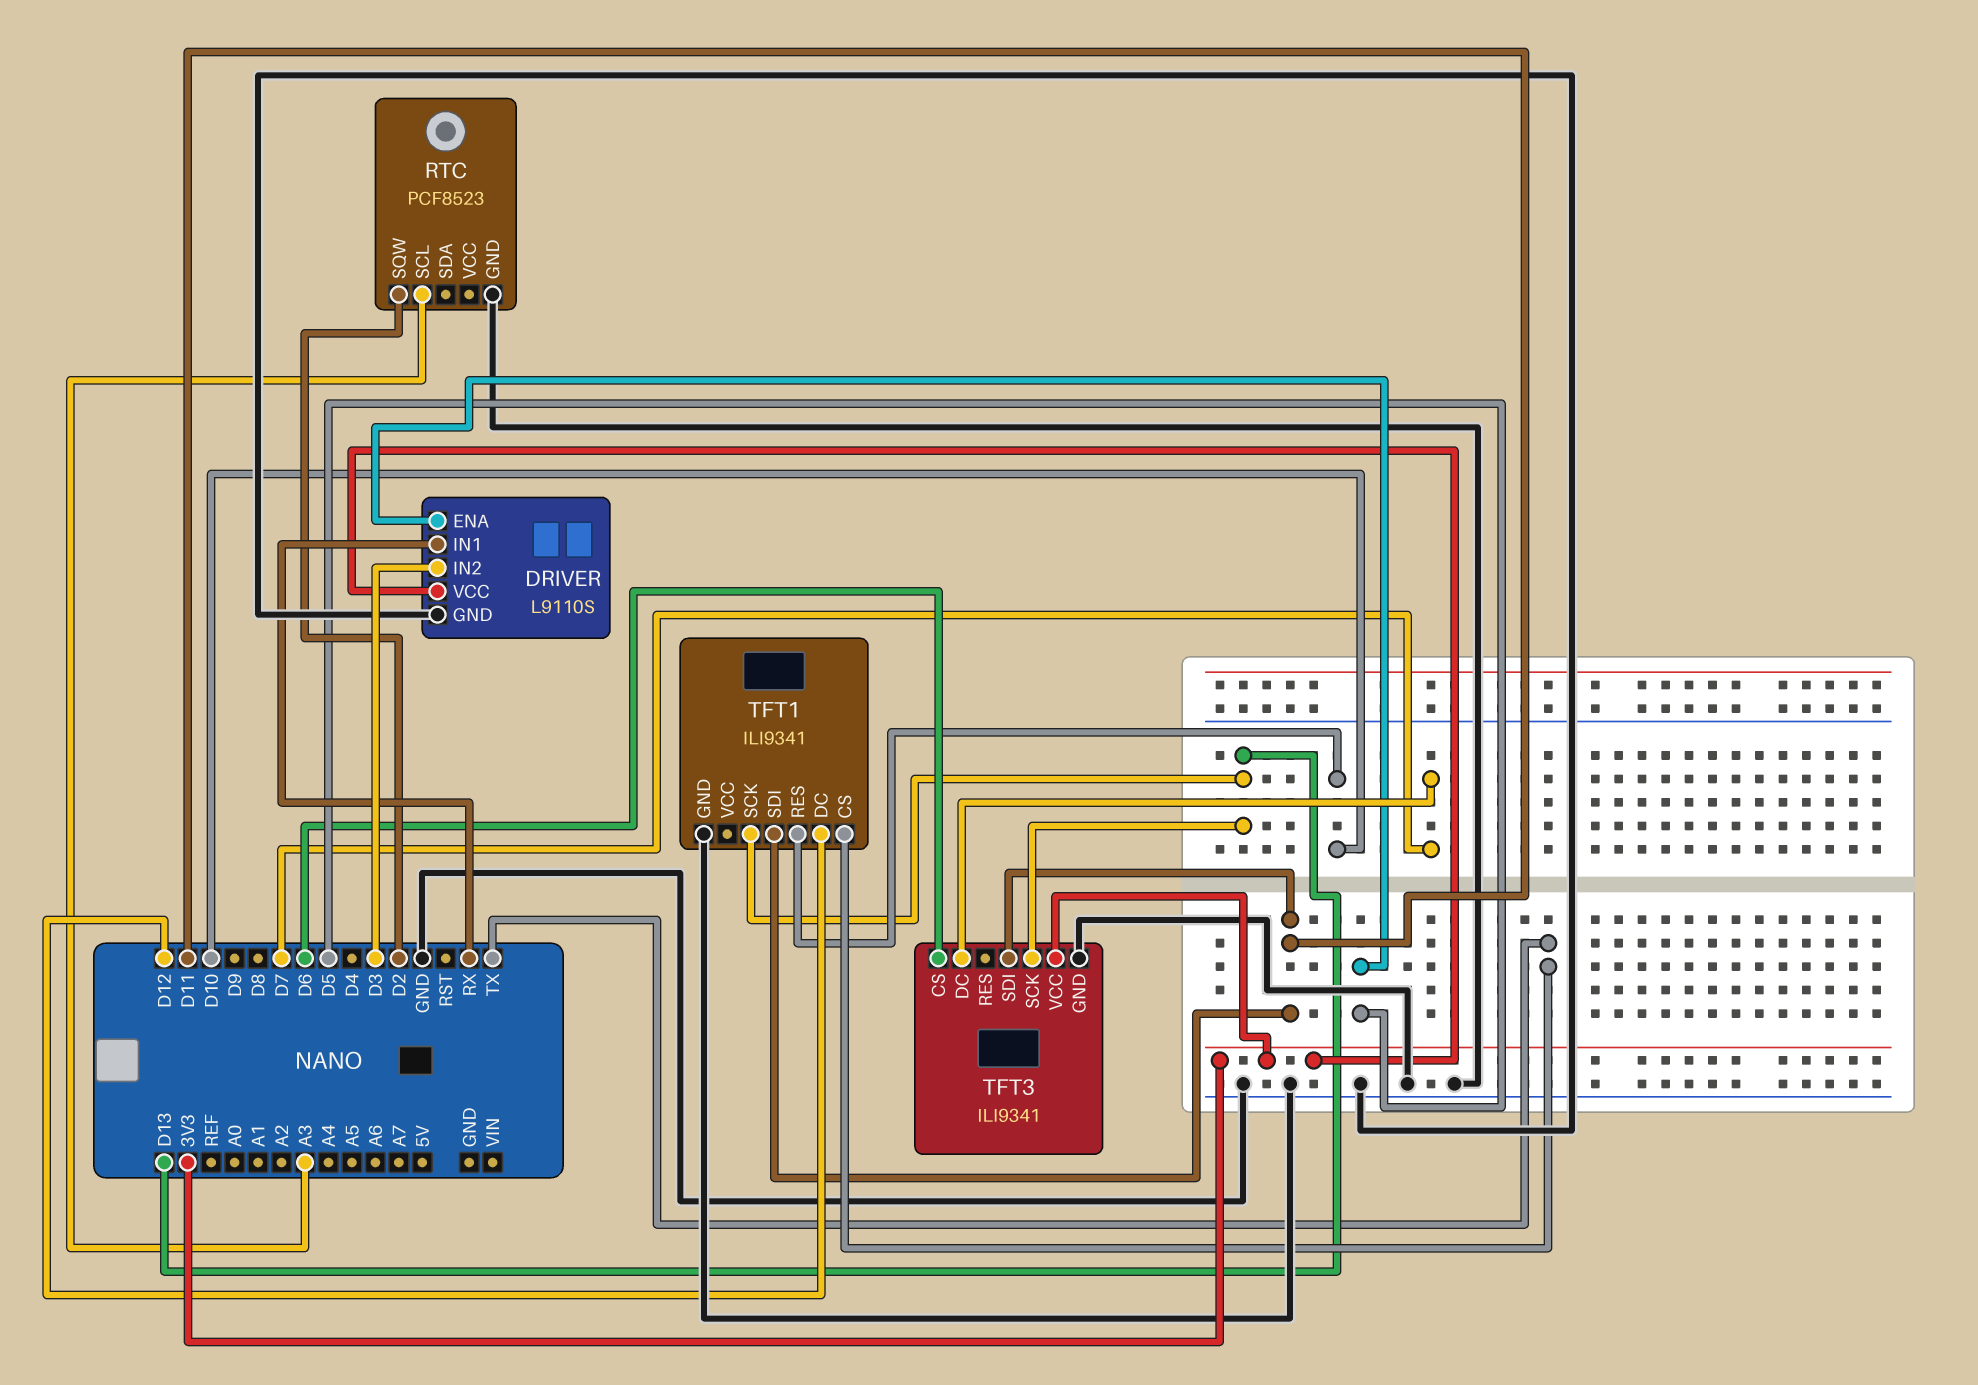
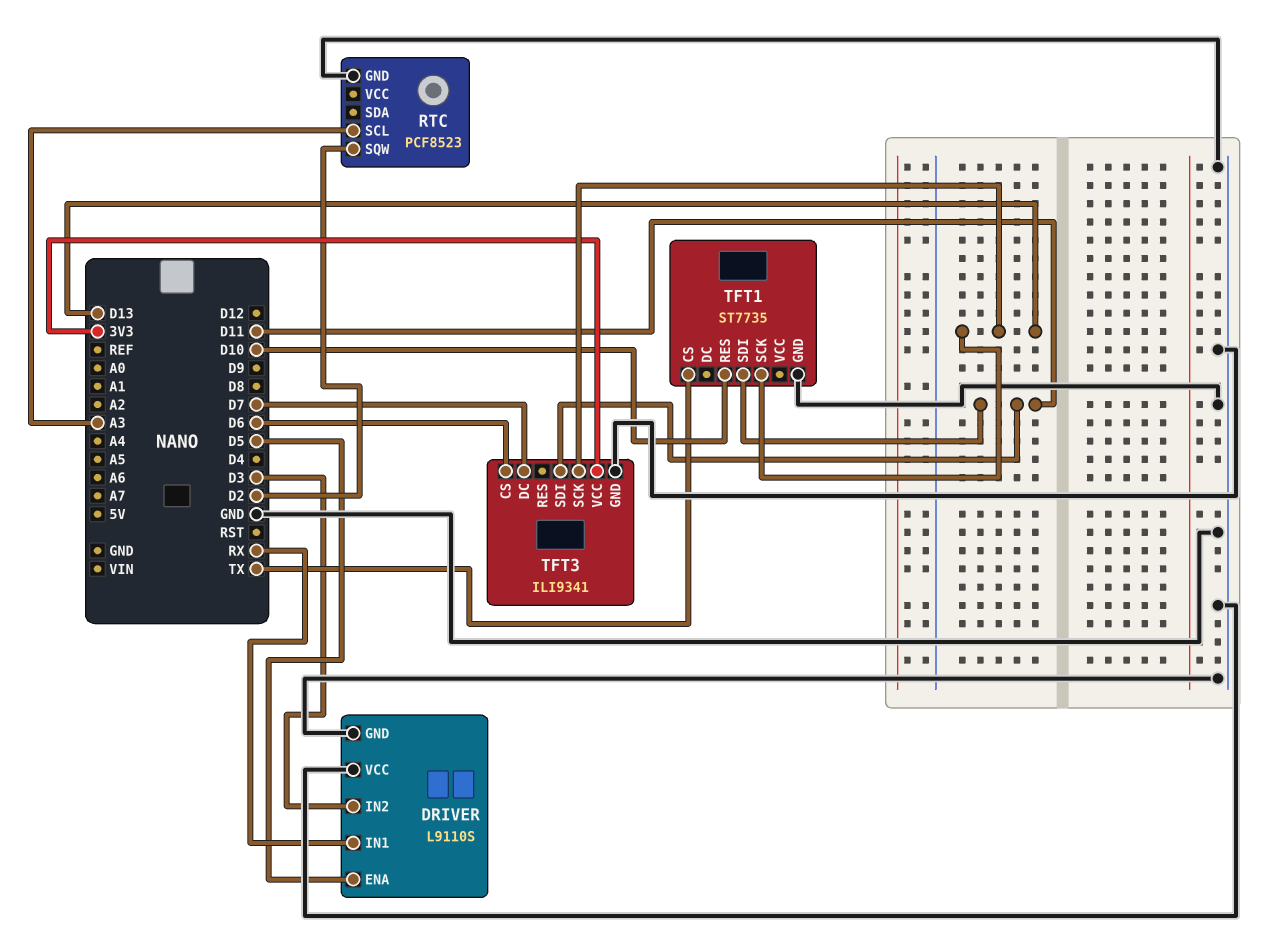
DRIVER pin VCC: 3V3 -> GND
TFT1: ILI9341 -> ST7735
TFT1 pin DC: D12 -> none

